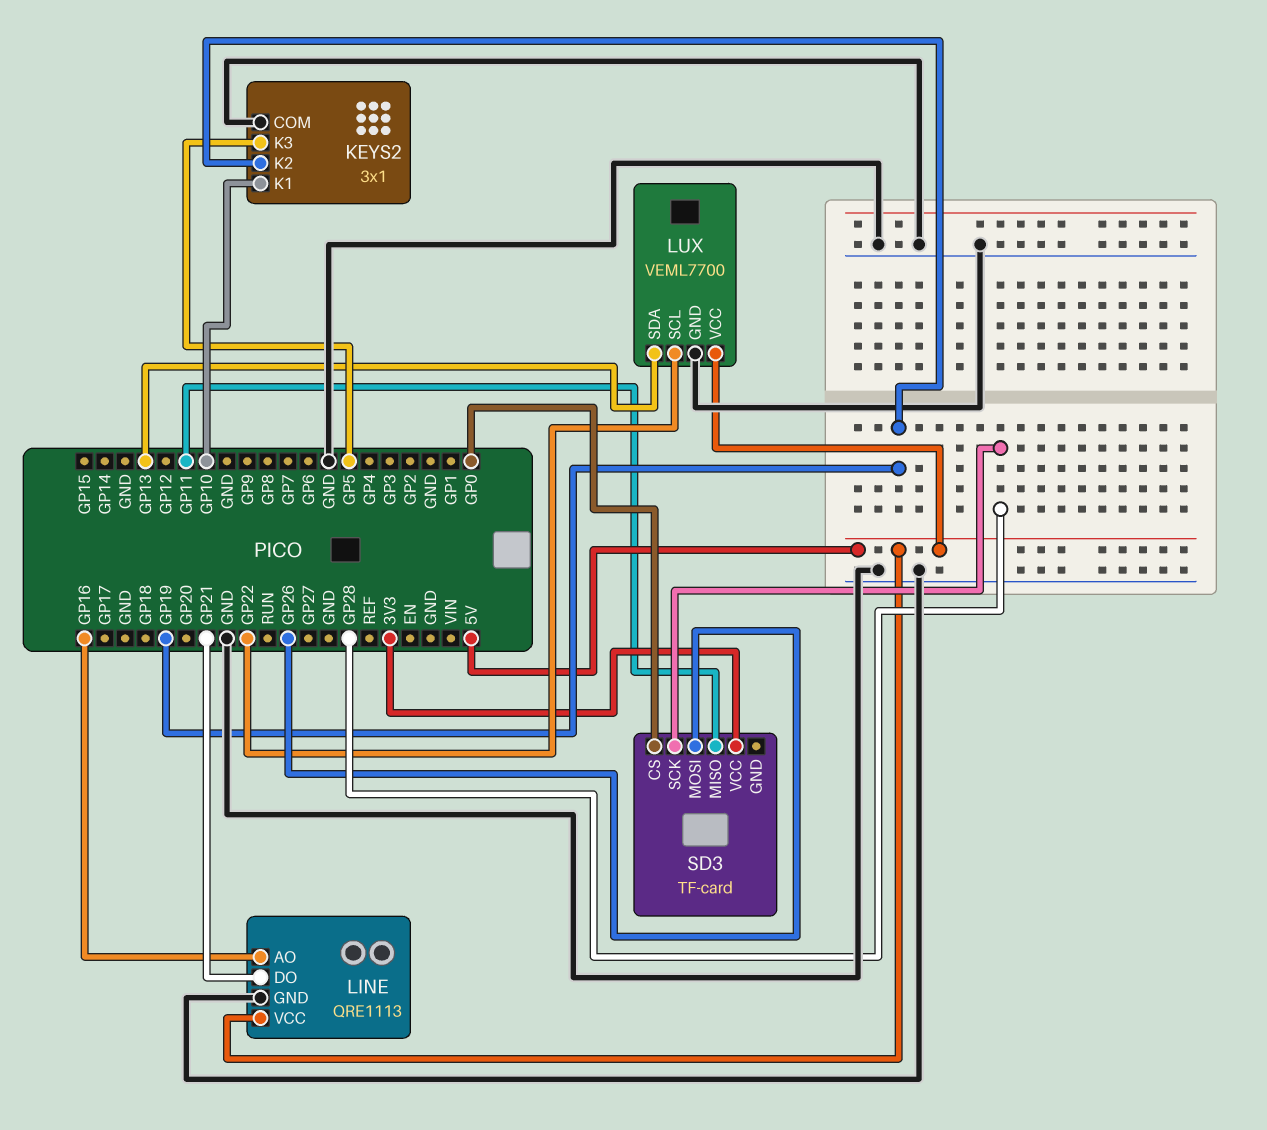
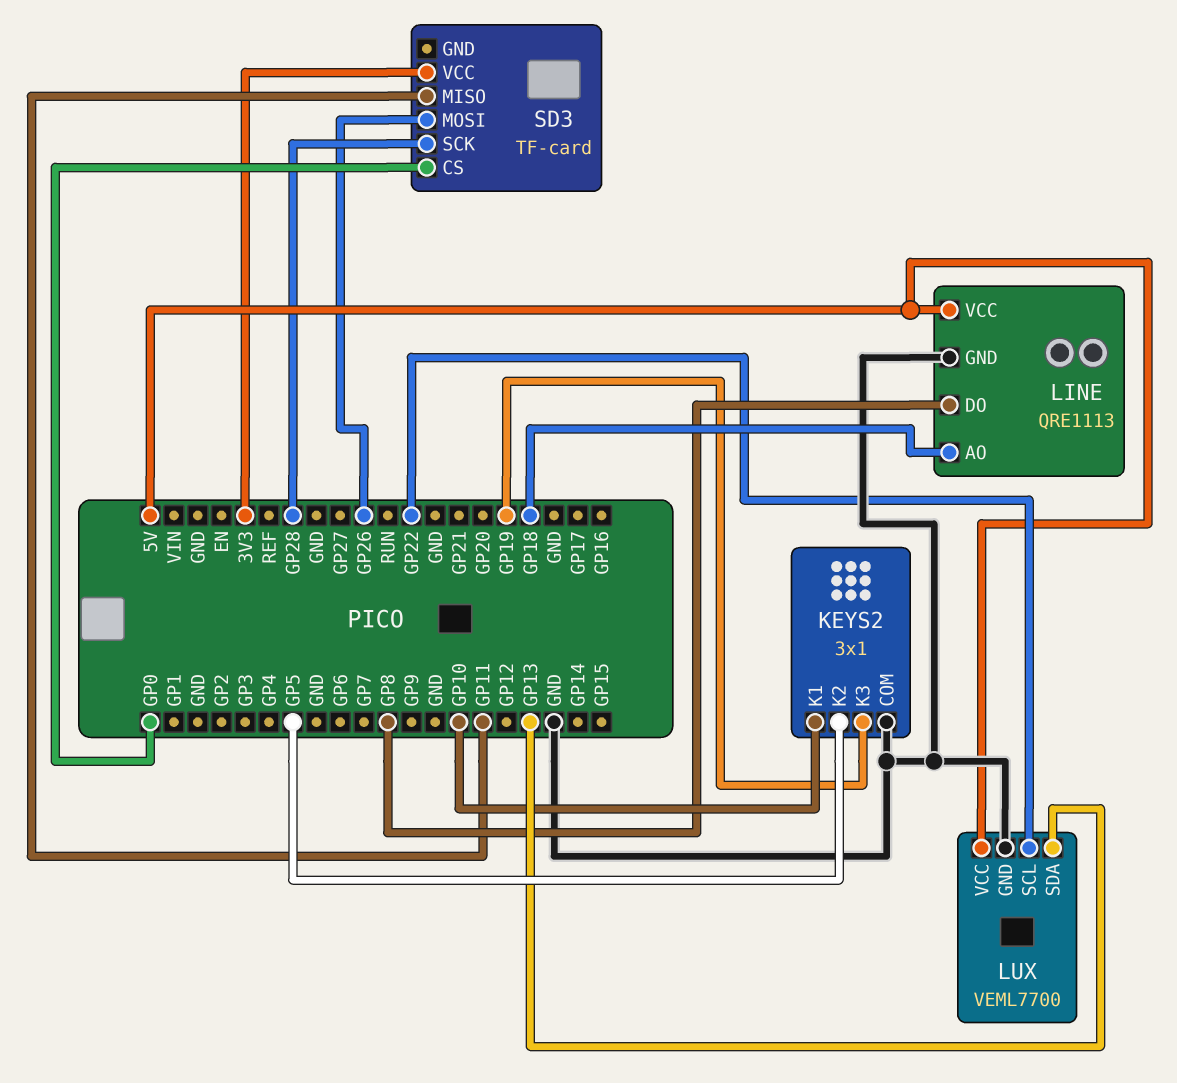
KEYS2 pin K2: GP19 -> GP5
KEYS2 pin K3: GP5 -> GP19
LINE pin AO: GP16 -> GP18
LINE pin DO: GP21 -> GP8

